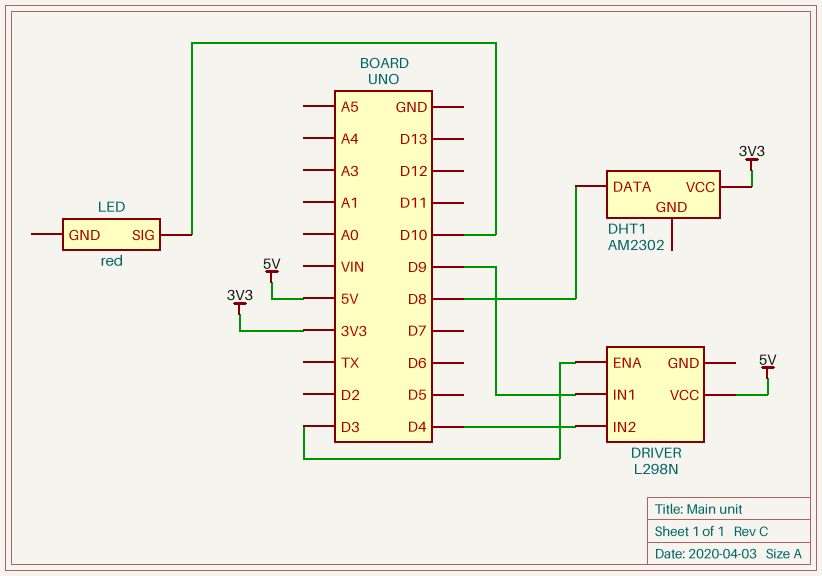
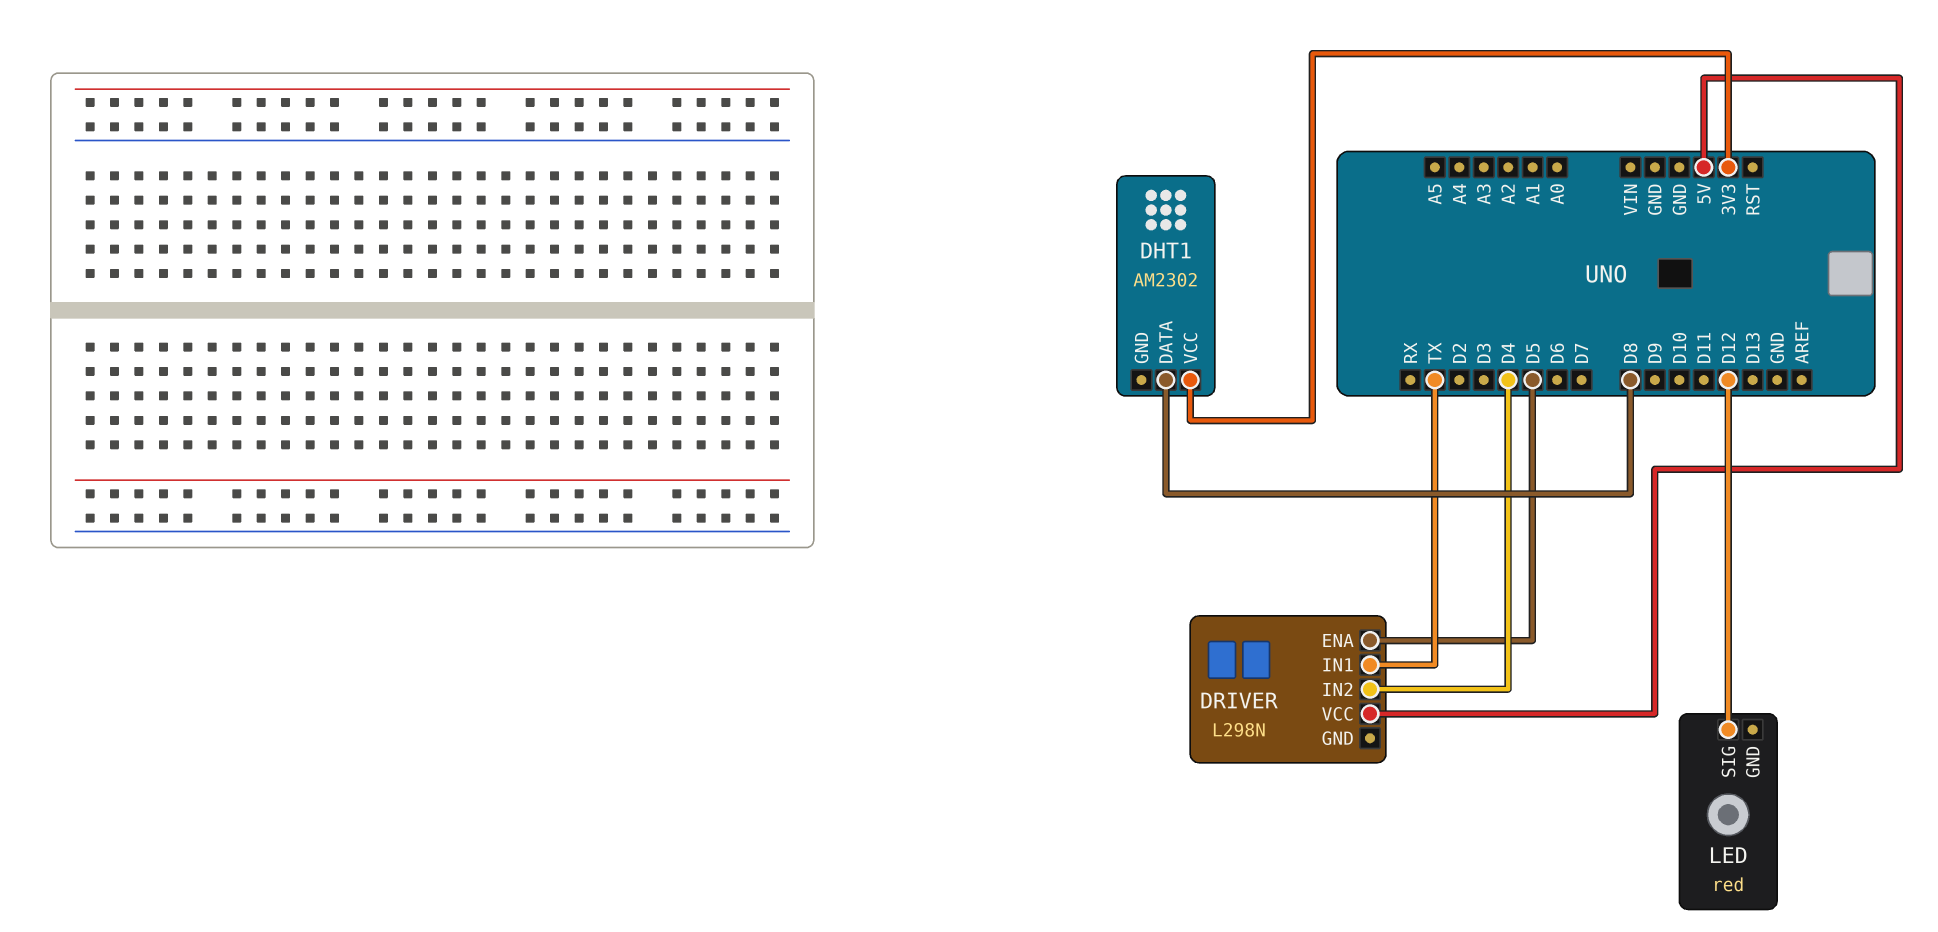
DRIVER pin ENA: D3 -> D5
DRIVER pin IN1: D9 -> TX
LED pin SIG: D10 -> D12

